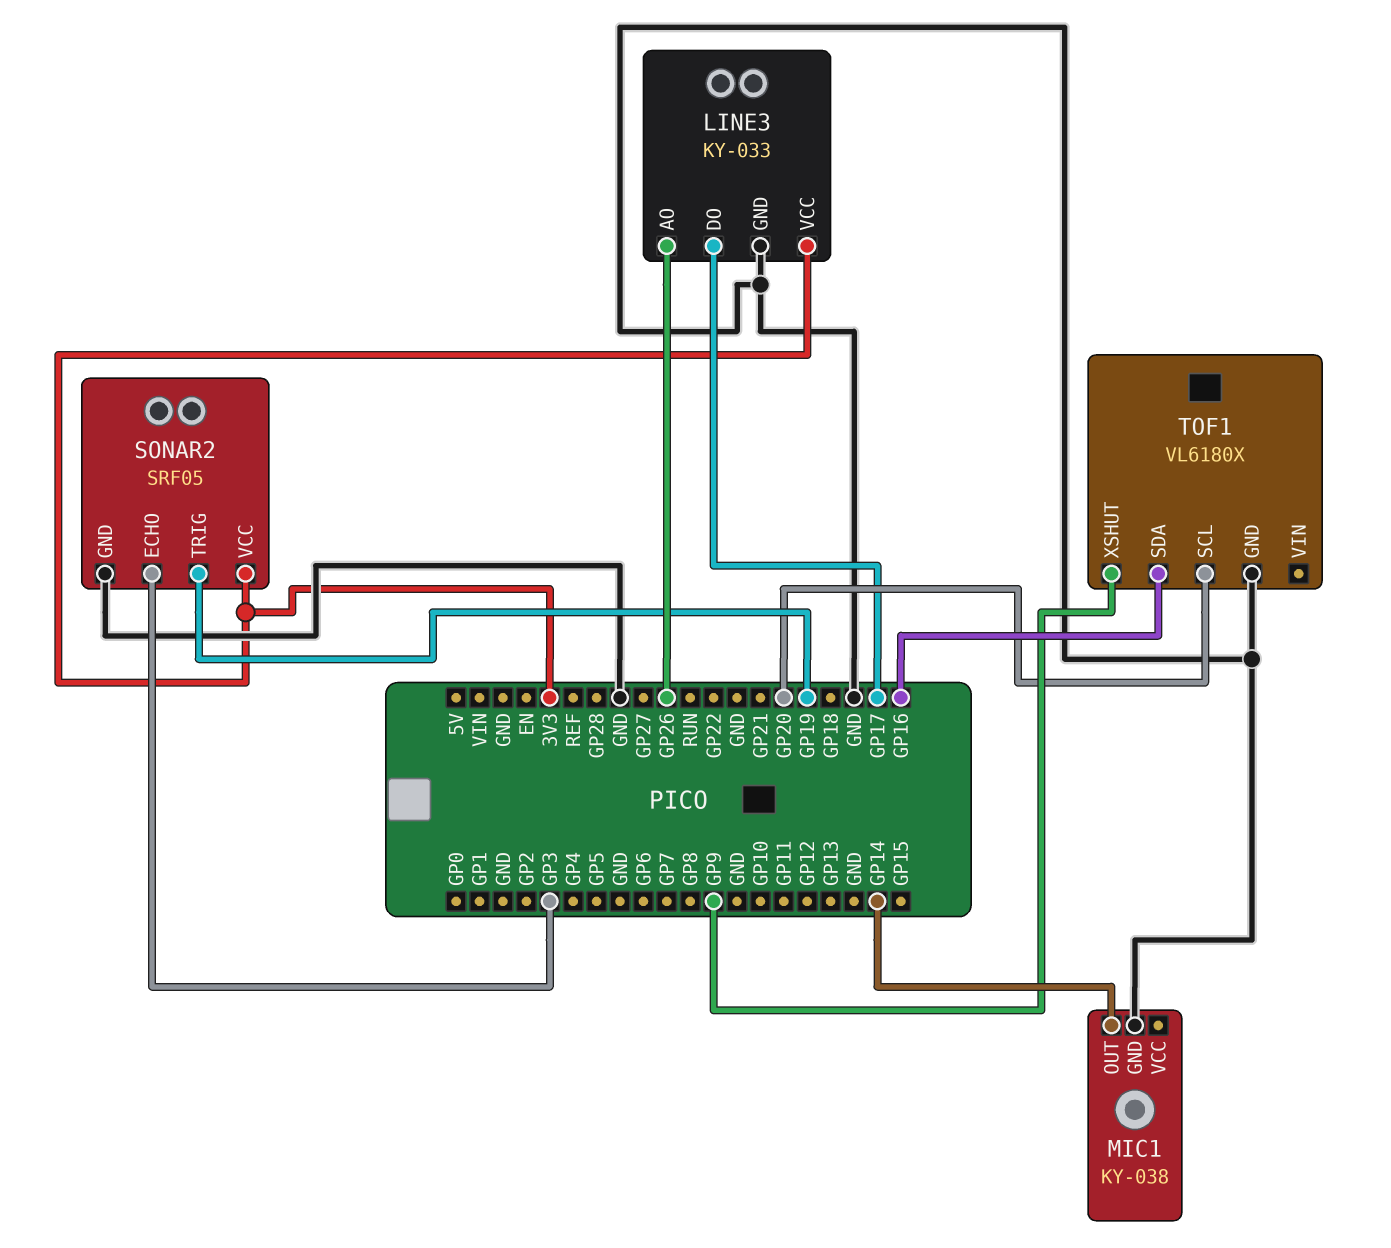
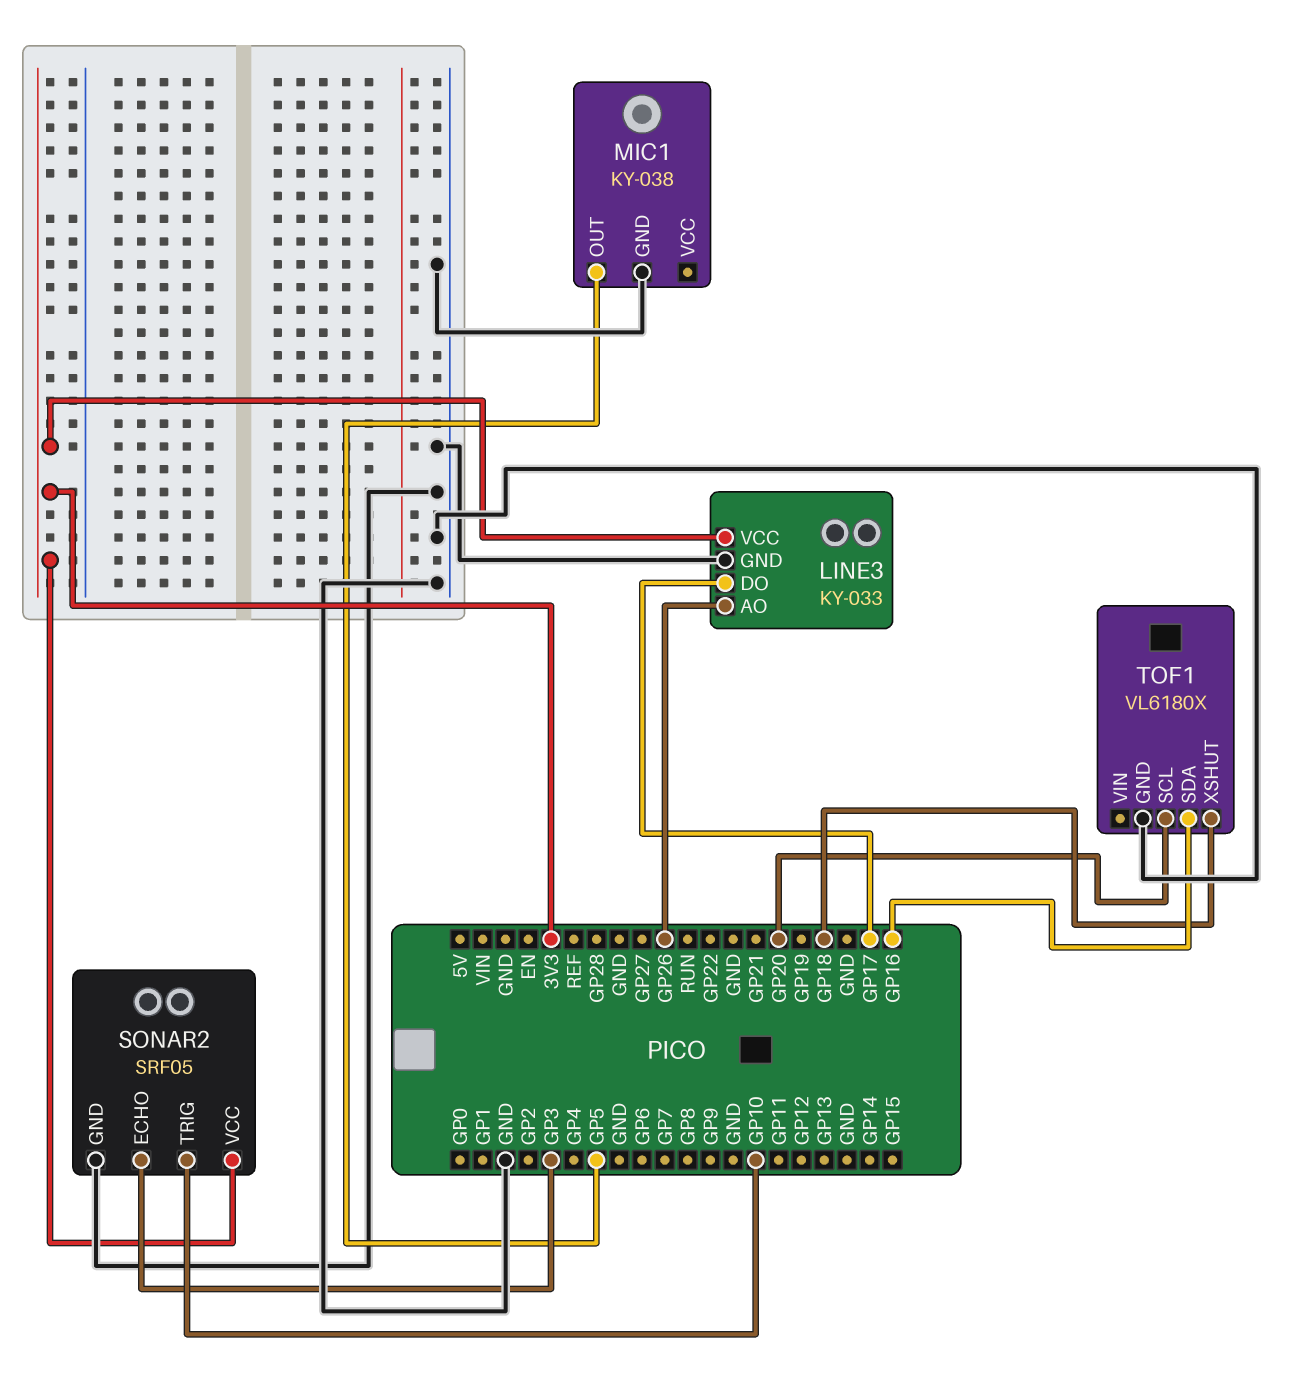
MIC1 pin OUT: GP14 -> GP5
SONAR2 pin TRIG: GP19 -> GP10
TOF1 pin XSHUT: GP9 -> GP18

